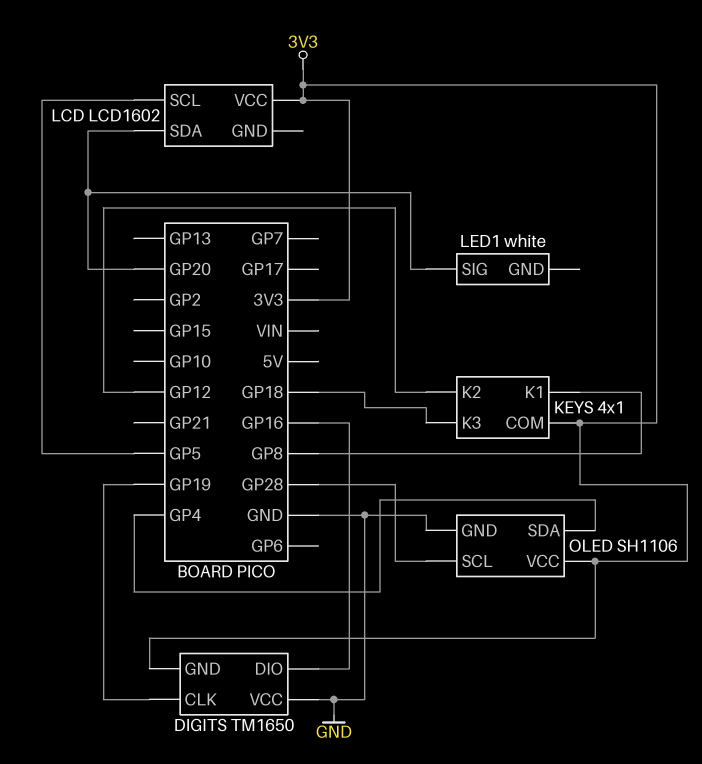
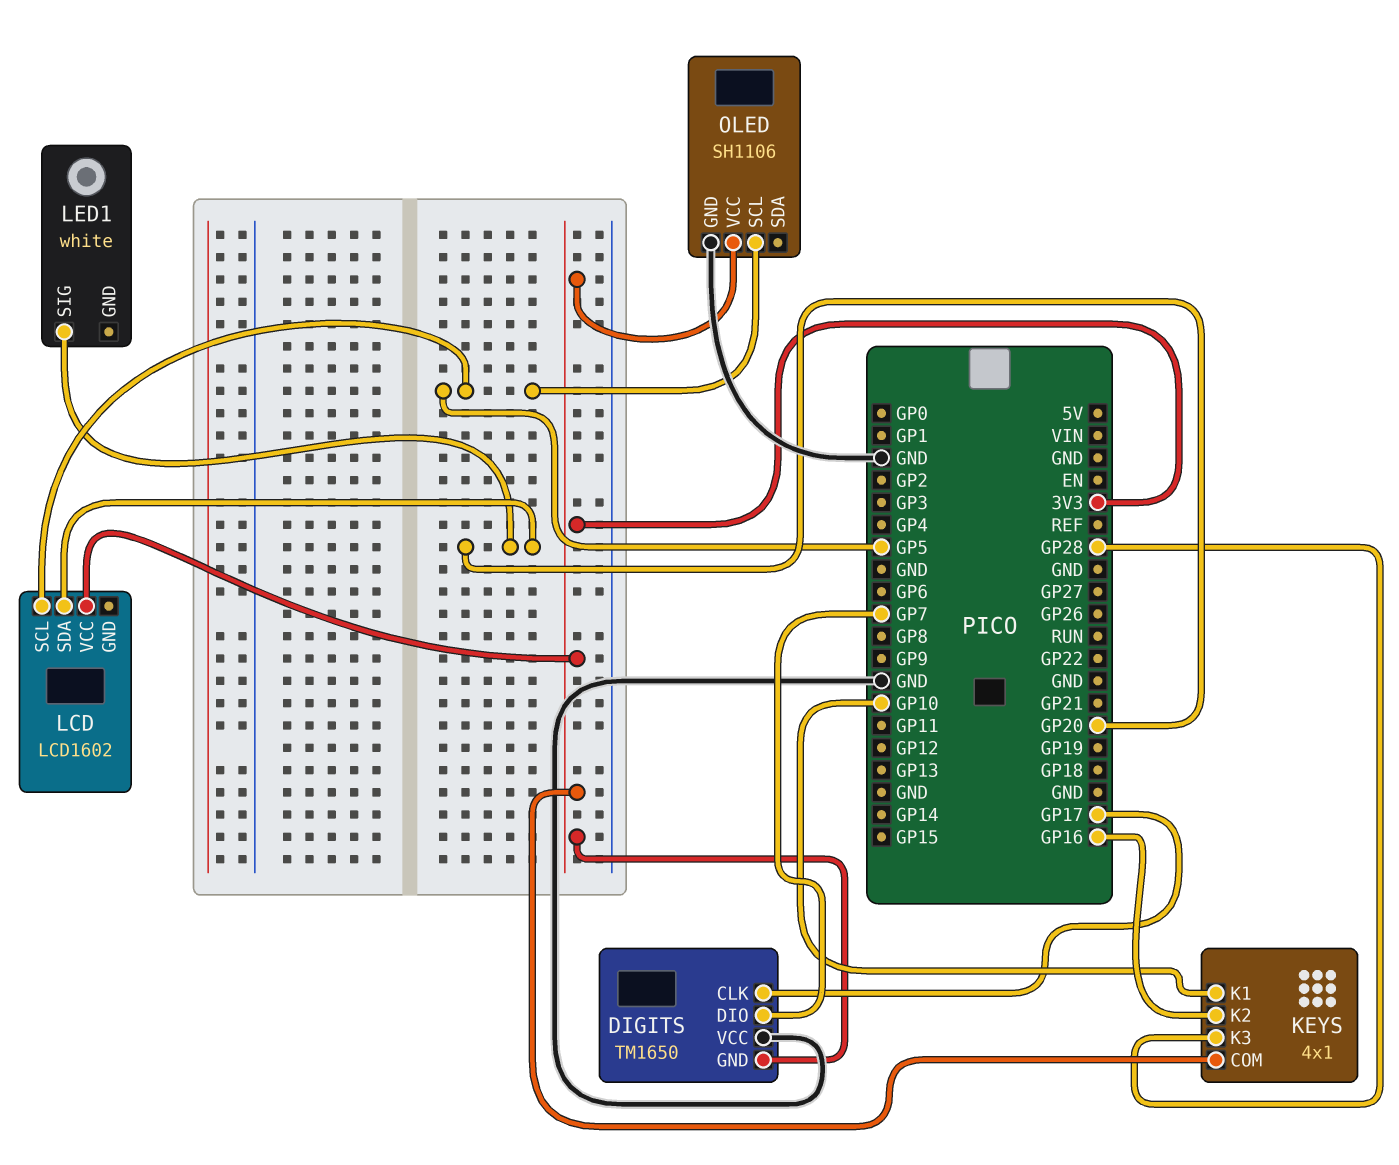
DIGITS pin CLK: GP19 -> GP17
DIGITS pin DIO: GP16 -> GP7
KEYS pin K1: GP8 -> GP10
KEYS pin K2: GP12 -> GP16
KEYS pin K3: GP18 -> GP28
OLED pin SCL: GP28 -> GP5
OLED pin SDA: GP4 -> none

